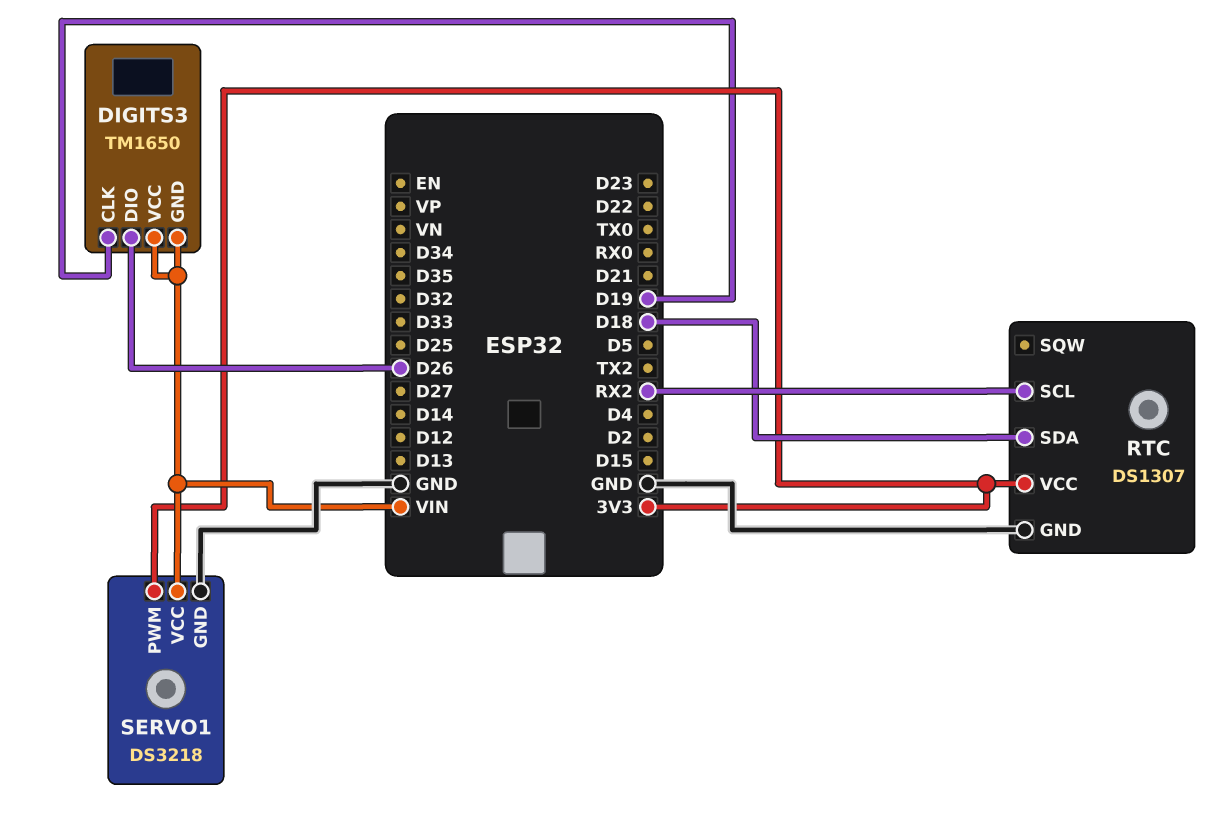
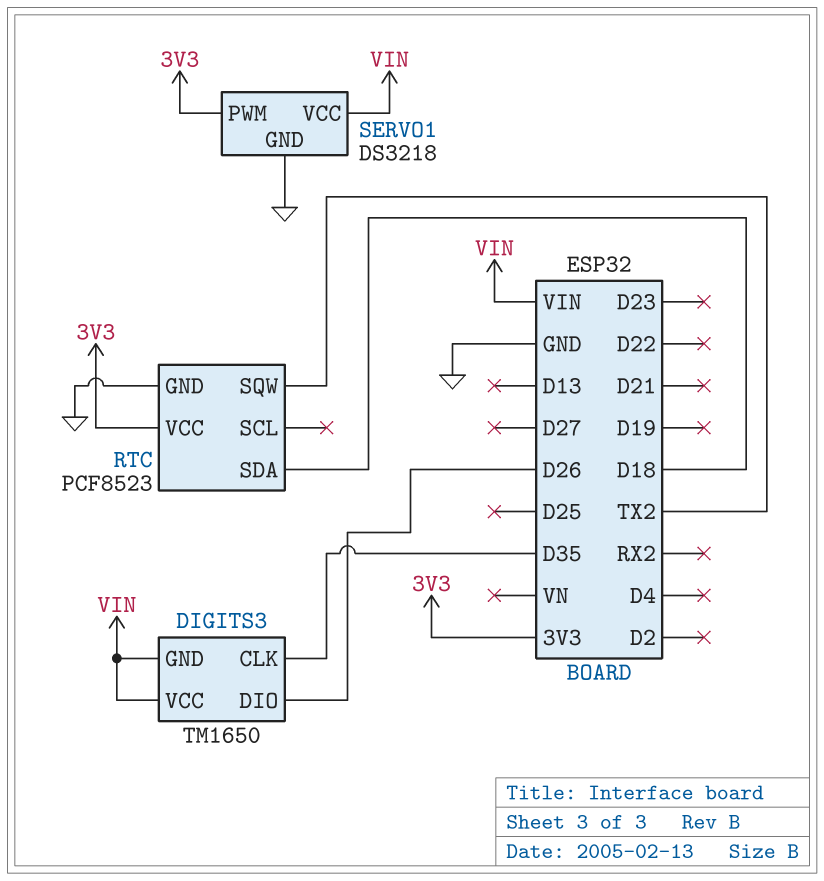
DIGITS3 pin CLK: D19 -> D35
RTC: DS1307 -> PCF8523
RTC pin SCL: RX2 -> none
RTC pin SQW: none -> TX2

